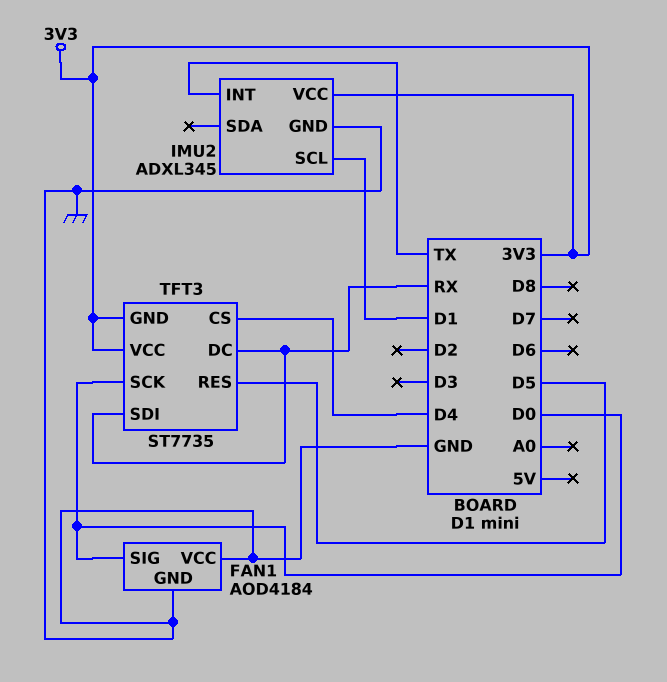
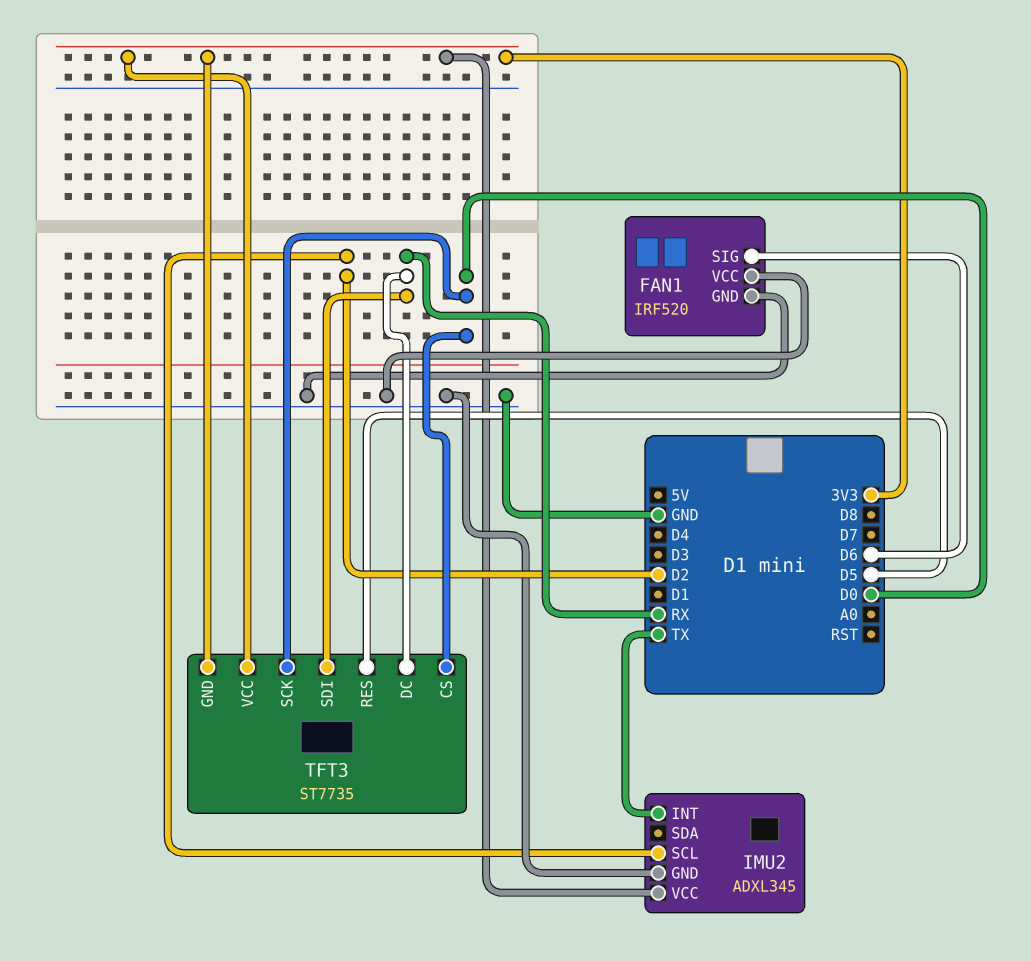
FAN1: AOD4184 -> IRF520
FAN1 pin SIG: D0 -> D6
IMU2 pin SCL: D1 -> D2
TFT3 pin CS: D4 -> D0

